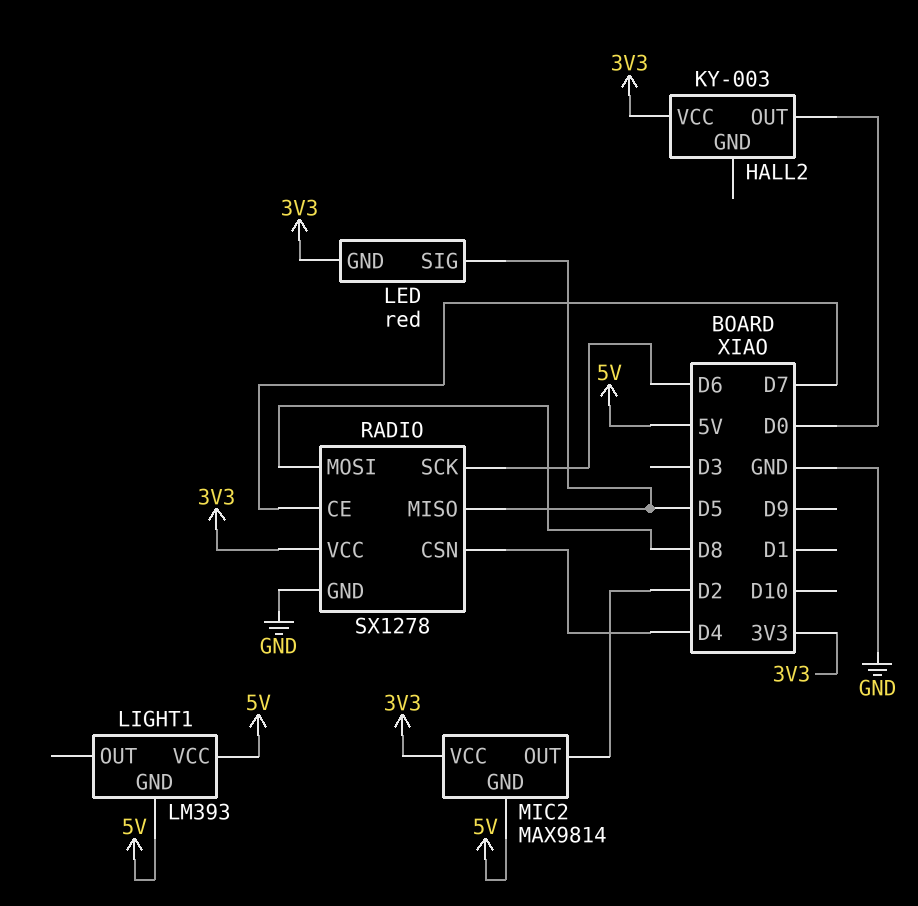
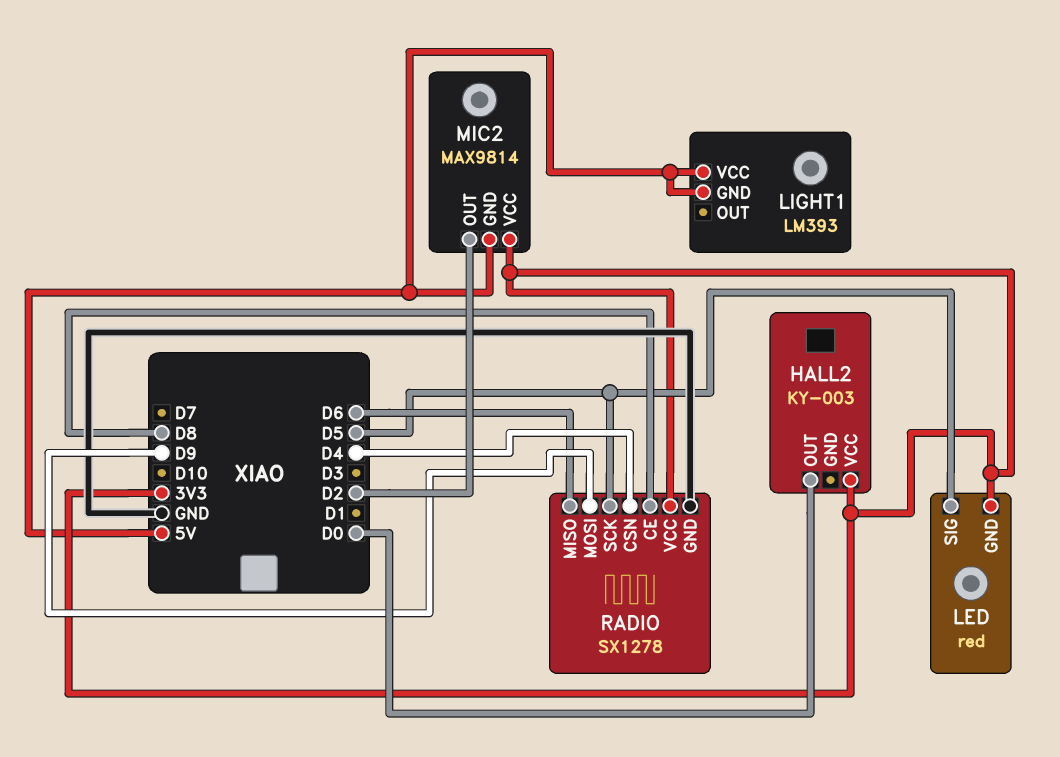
RADIO pin CE: D7 -> D8
RADIO pin MISO: D5 -> D6
RADIO pin MOSI: D8 -> D9
RADIO pin SCK: D6 -> D5

